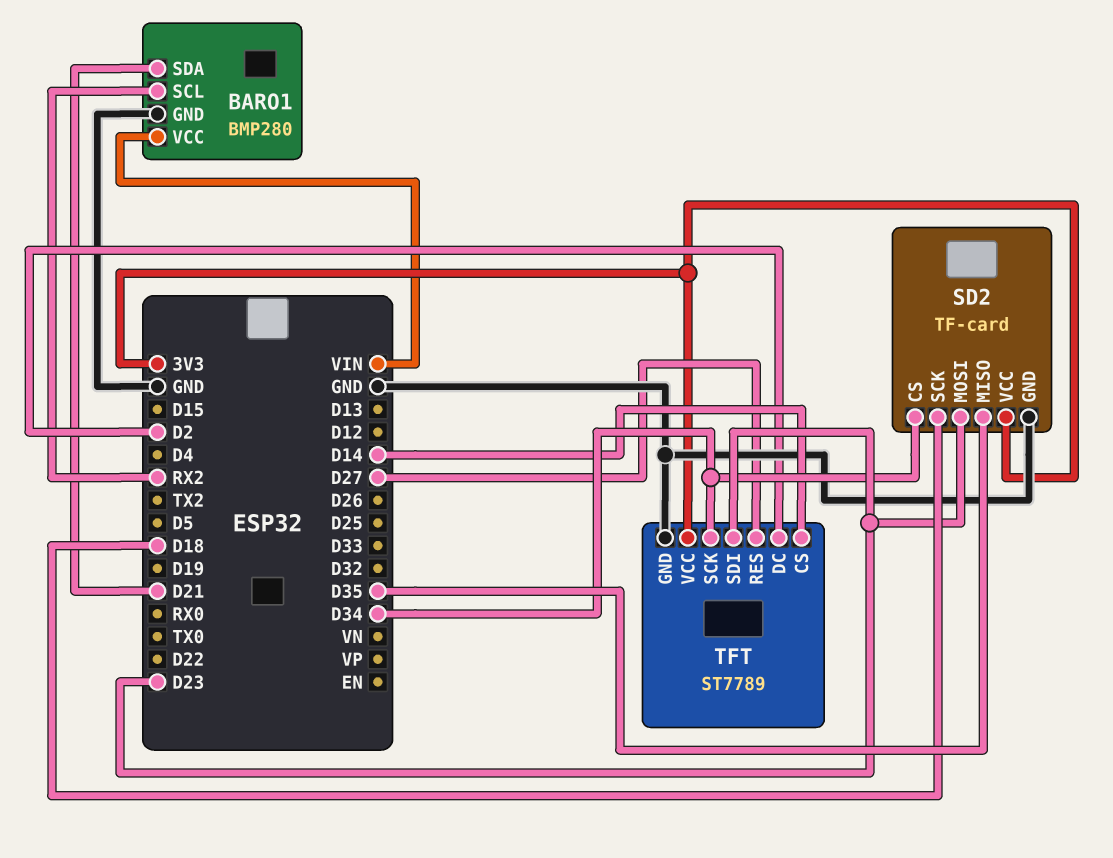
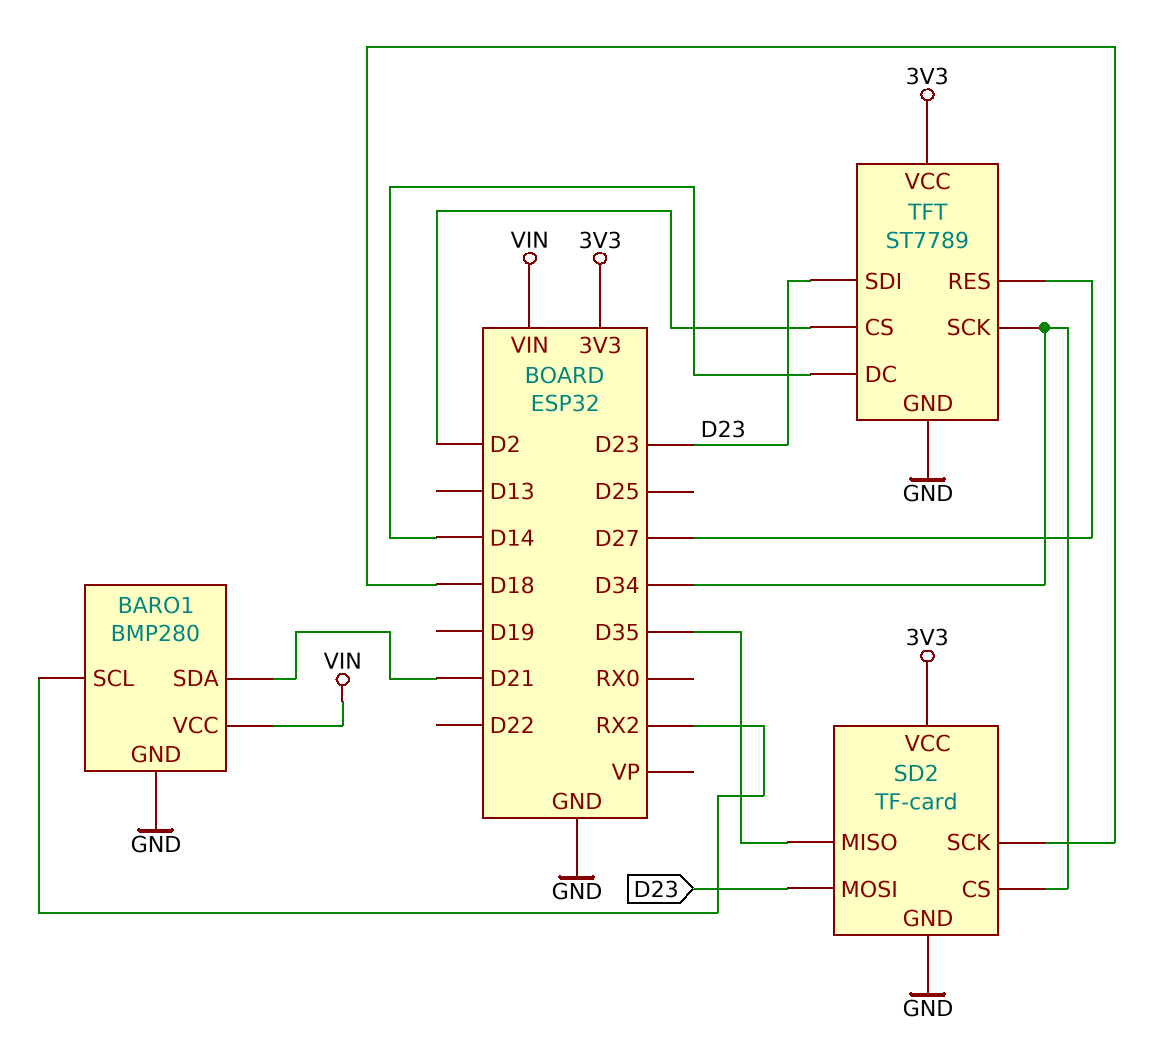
TFT pin CS: D14 -> D2
TFT pin DC: D2 -> D14

